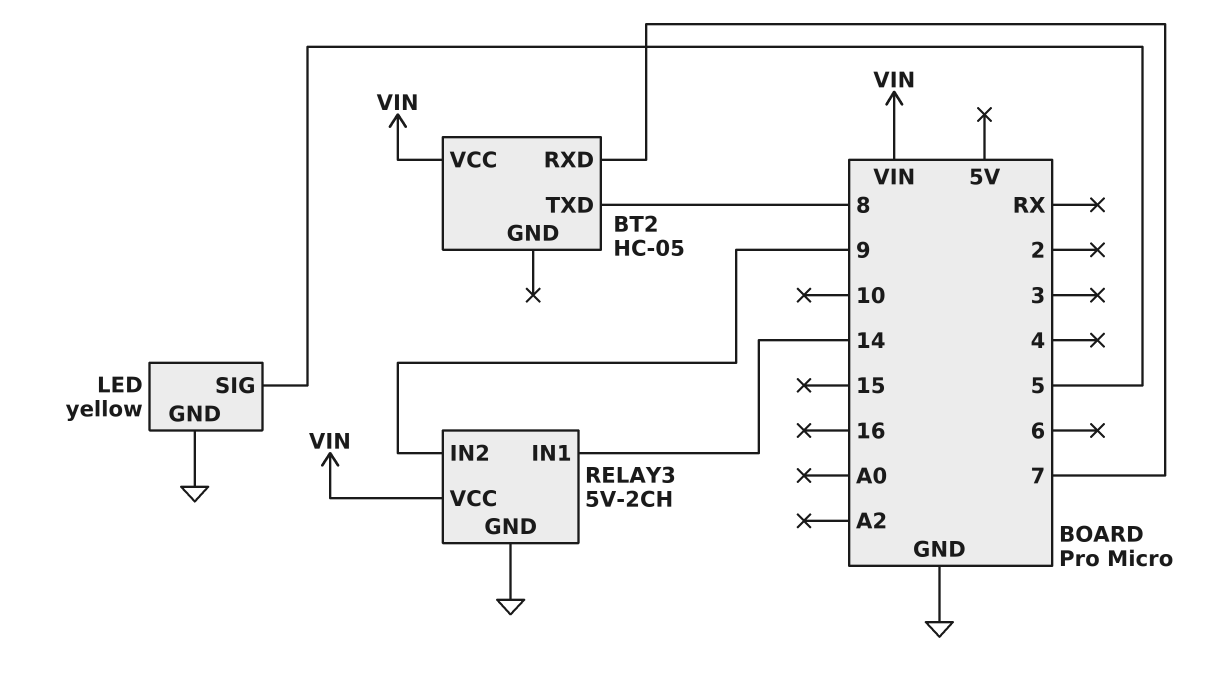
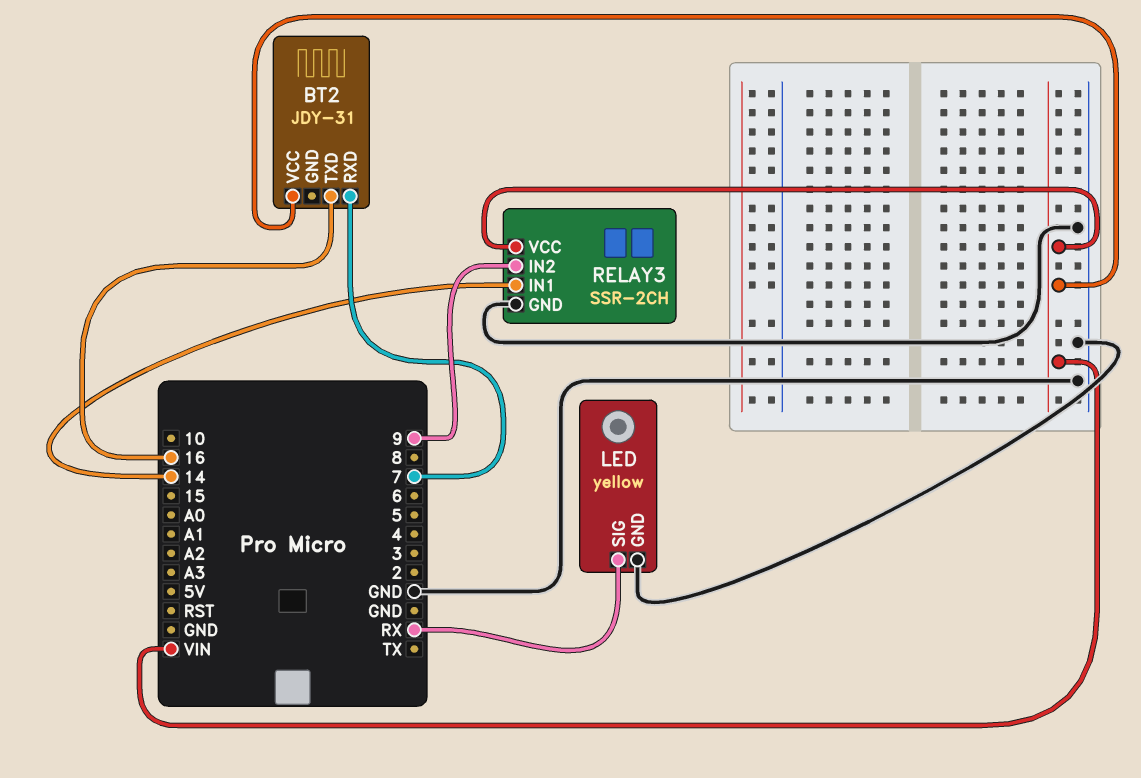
BT2: HC-05 -> JDY-31
BT2 pin TXD: 8 -> 16
LED pin SIG: 5 -> RX
RELAY3: 5V-2CH -> SSR-2CH

